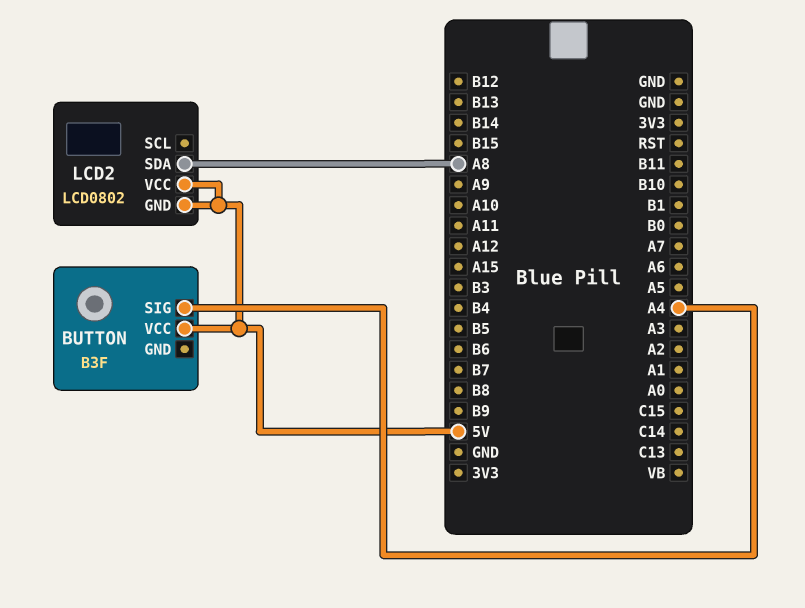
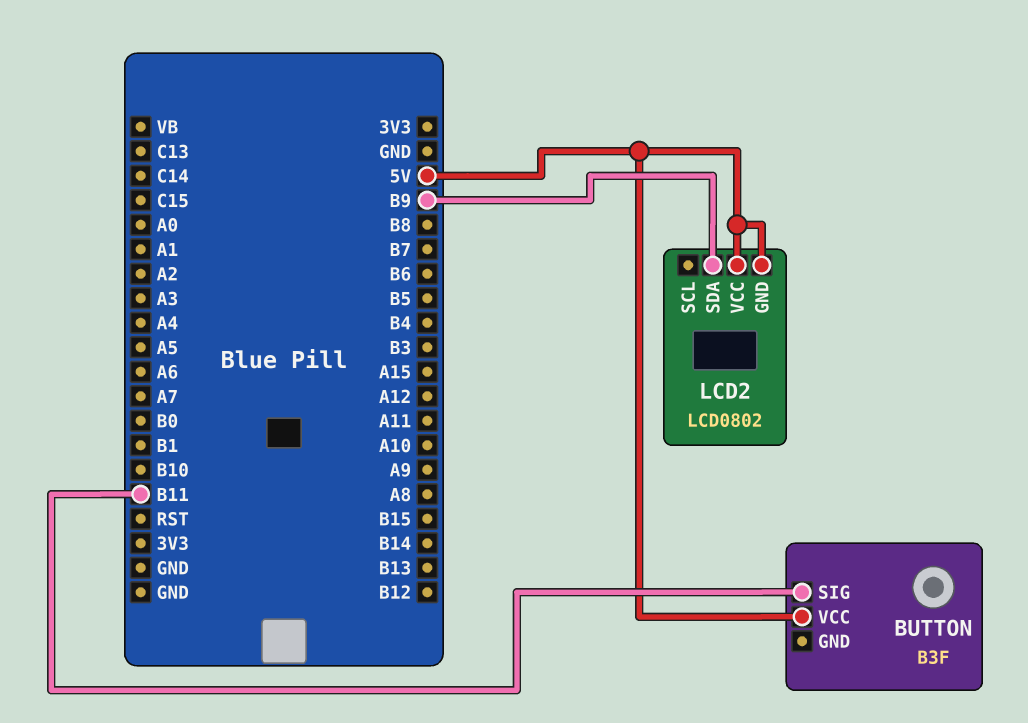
BUTTON pin SIG: A4 -> B11
LCD2 pin SDA: A8 -> B9

